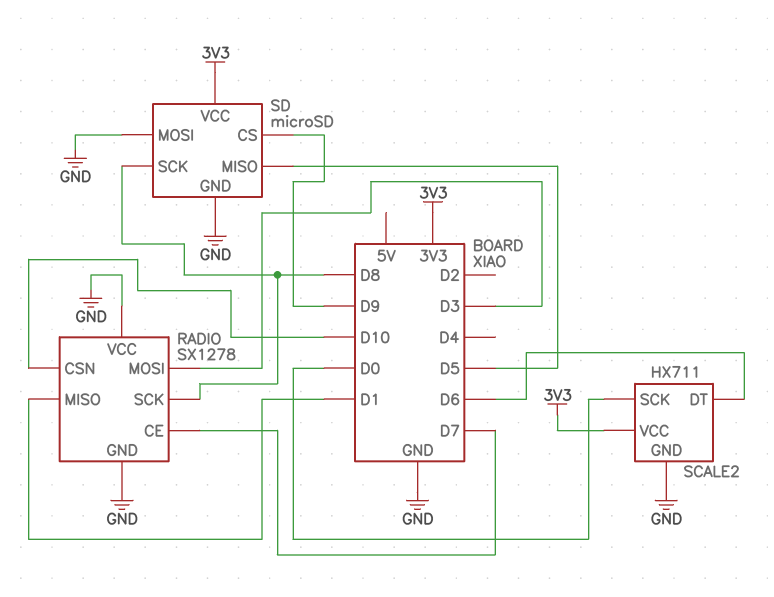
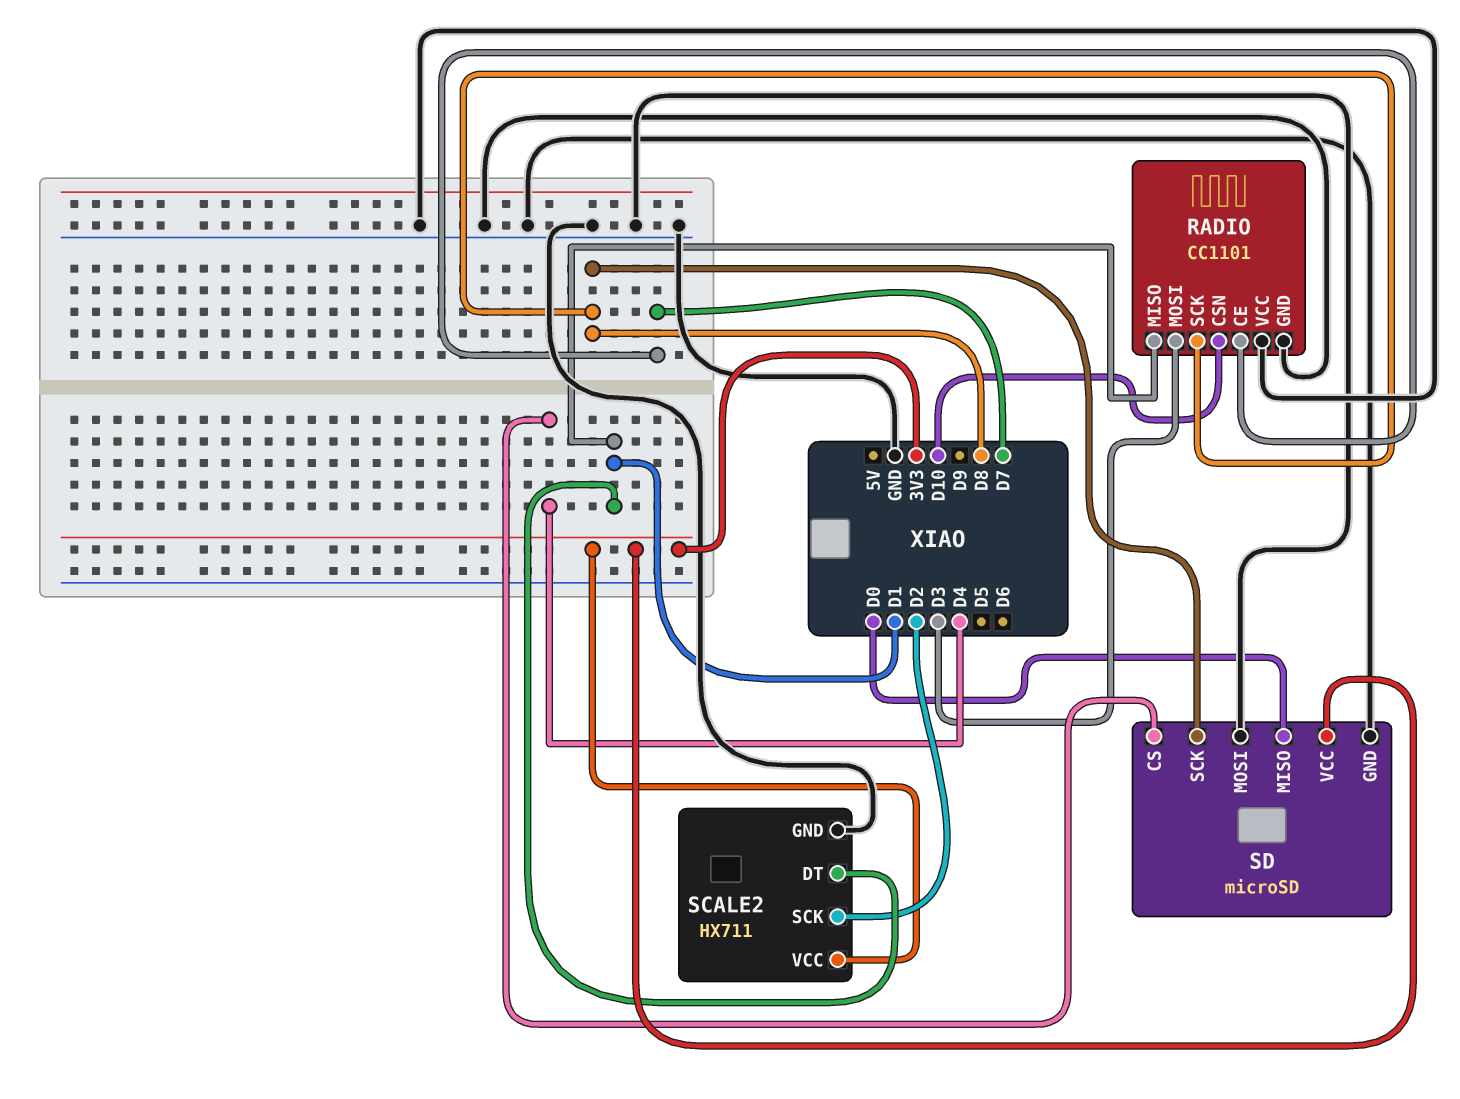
RADIO: SX1278 -> CC1101
SCALE2 pin DT: D6 -> D1
SCALE2 pin SCK: D0 -> D2
SD pin CS: D9 -> D4
SD pin MISO: D5 -> D0

